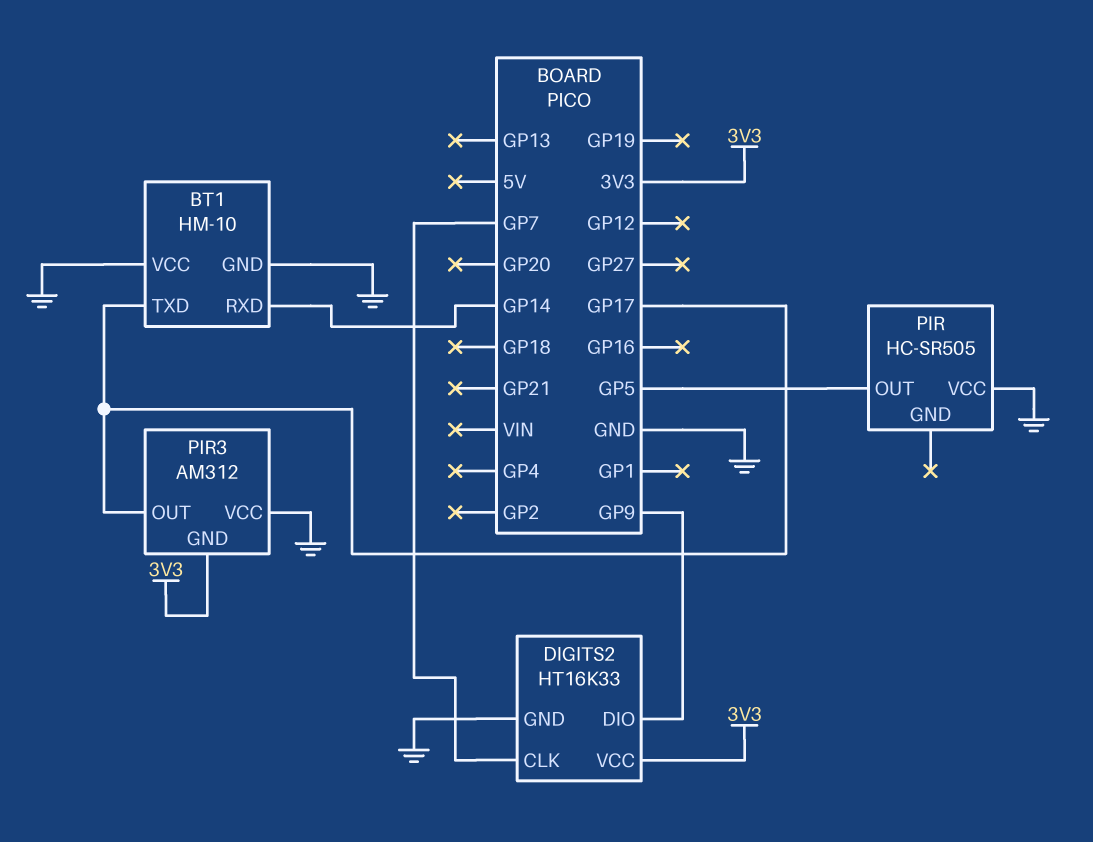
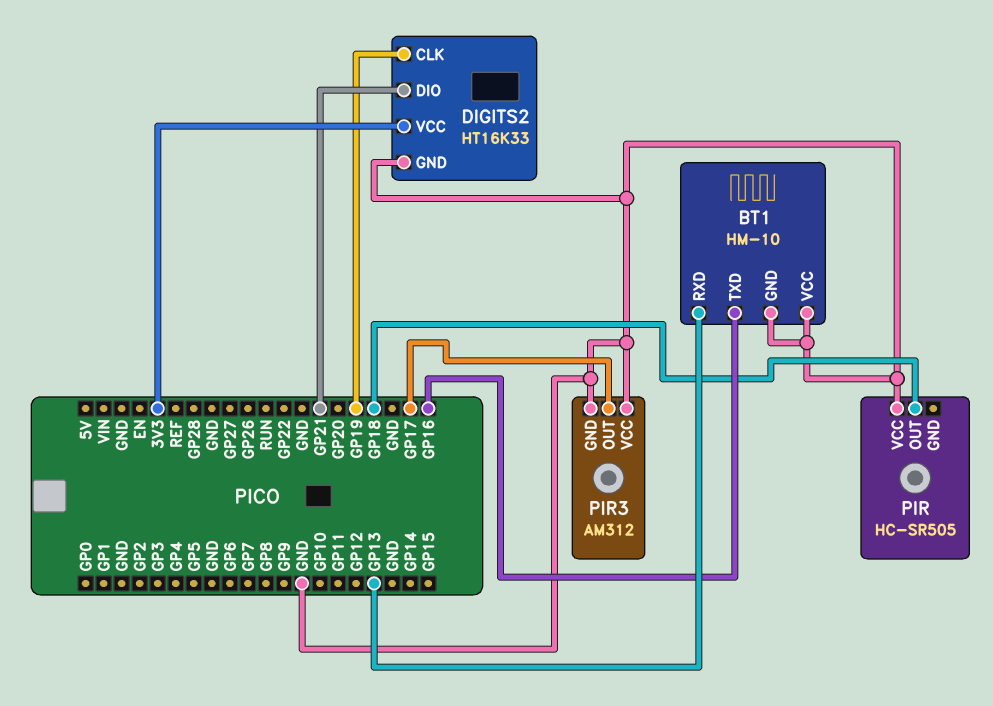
BT1 pin RXD: GP14 -> GP13
BT1 pin TXD: GP17 -> GP16
DIGITS2 pin CLK: GP7 -> GP19
DIGITS2 pin DIO: GP9 -> GP21
PIR pin OUT: GP5 -> GP18
PIR3 pin GND: 3V3 -> GND

